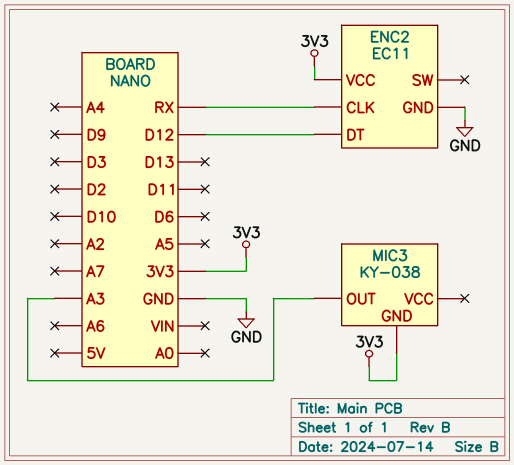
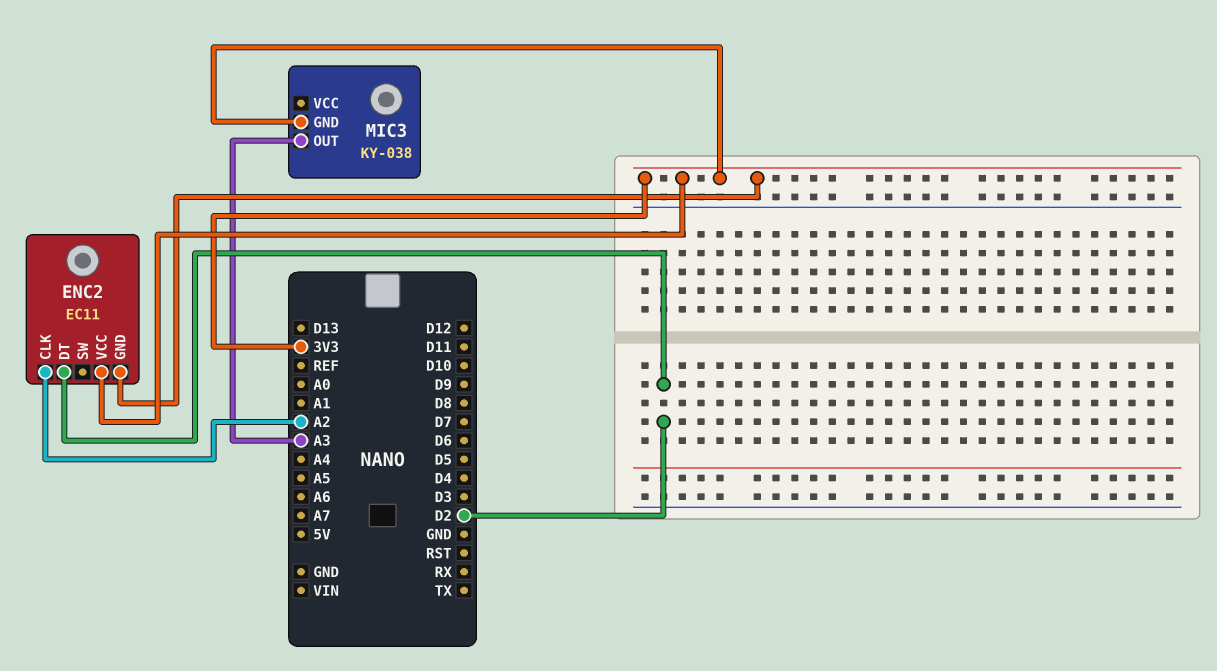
ENC2 pin CLK: RX -> A2
ENC2 pin DT: D12 -> D2
ENC2 pin GND: GND -> 3V3

